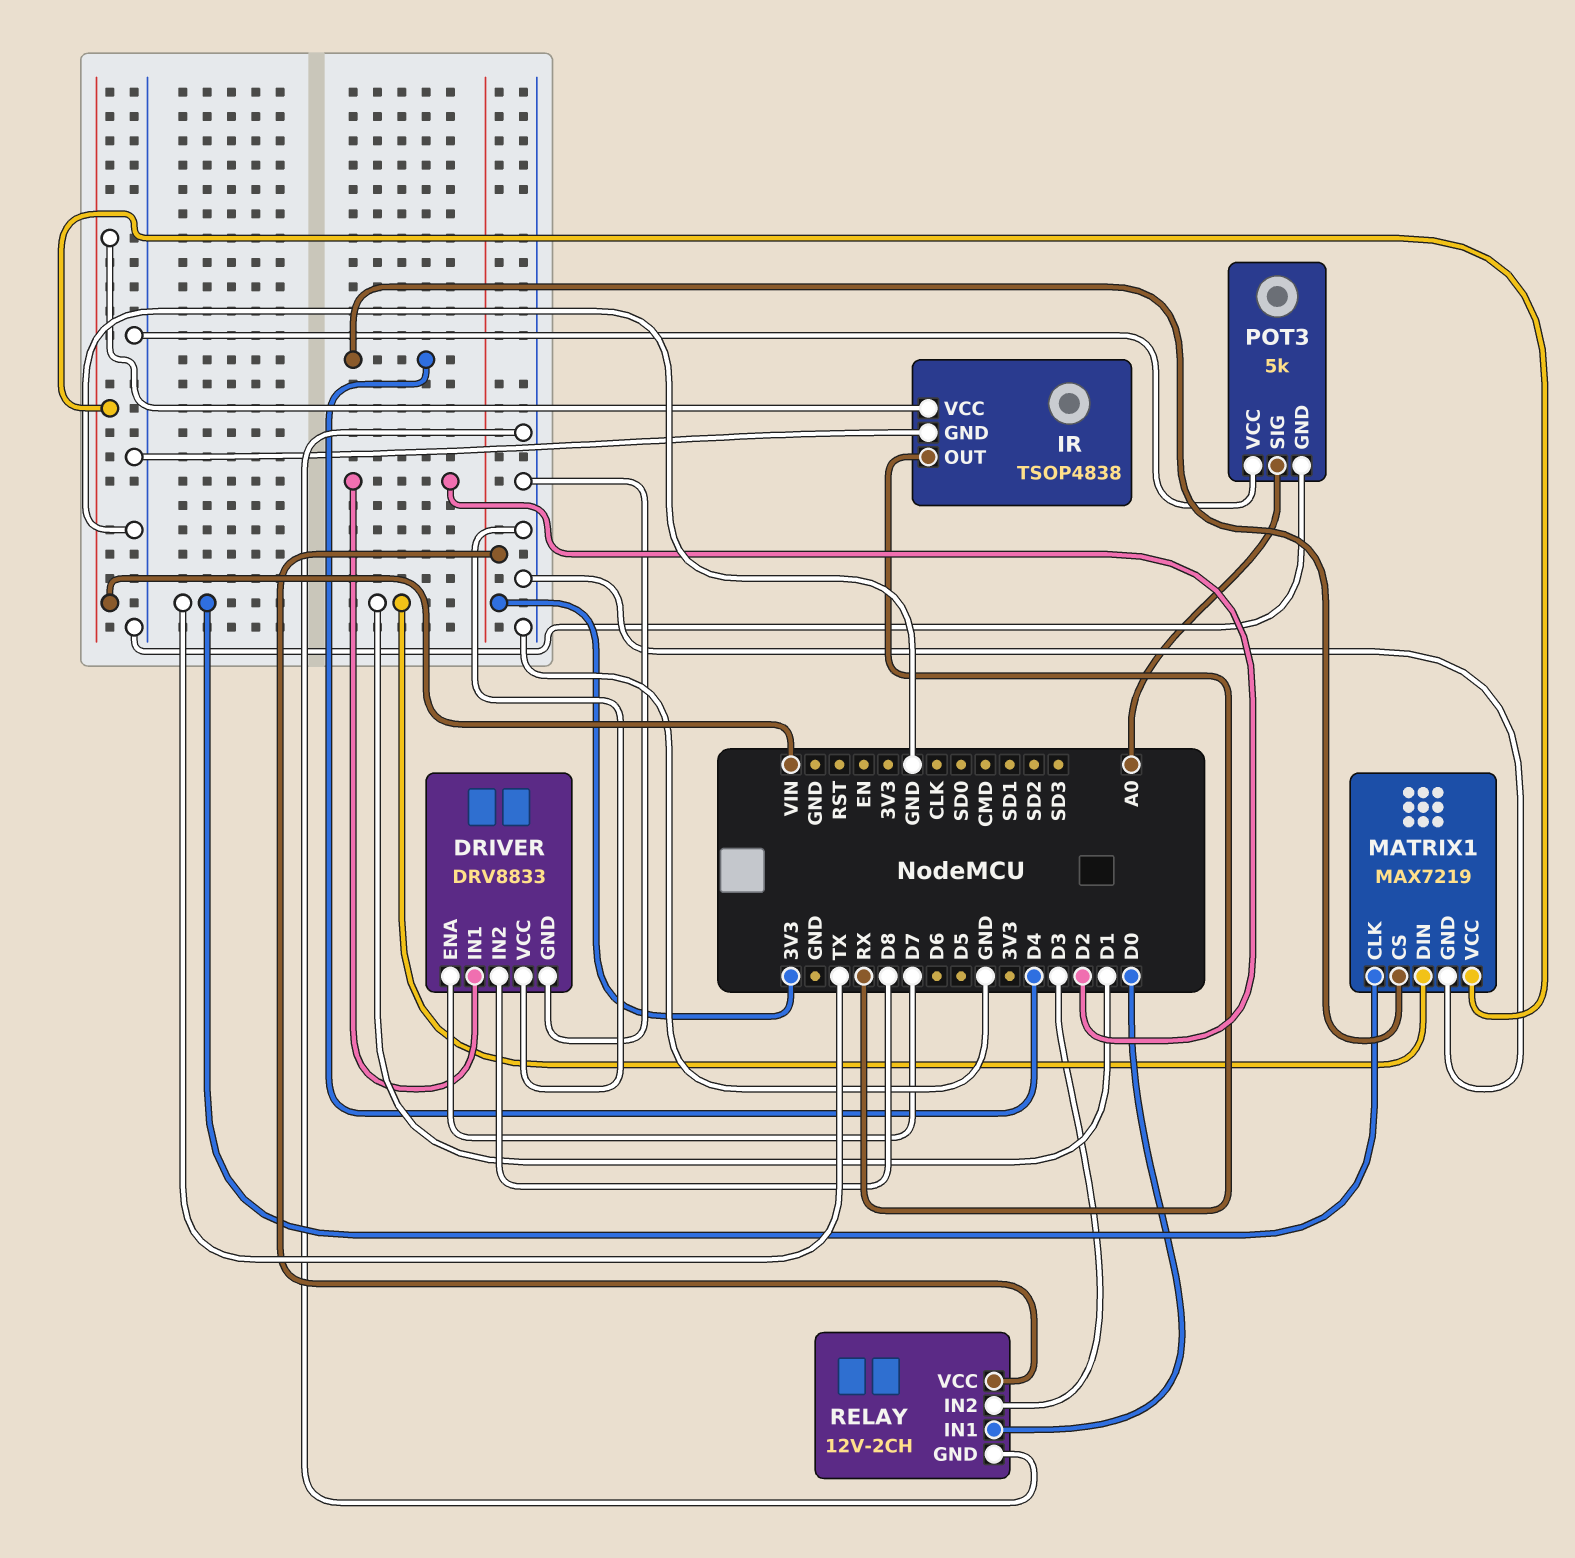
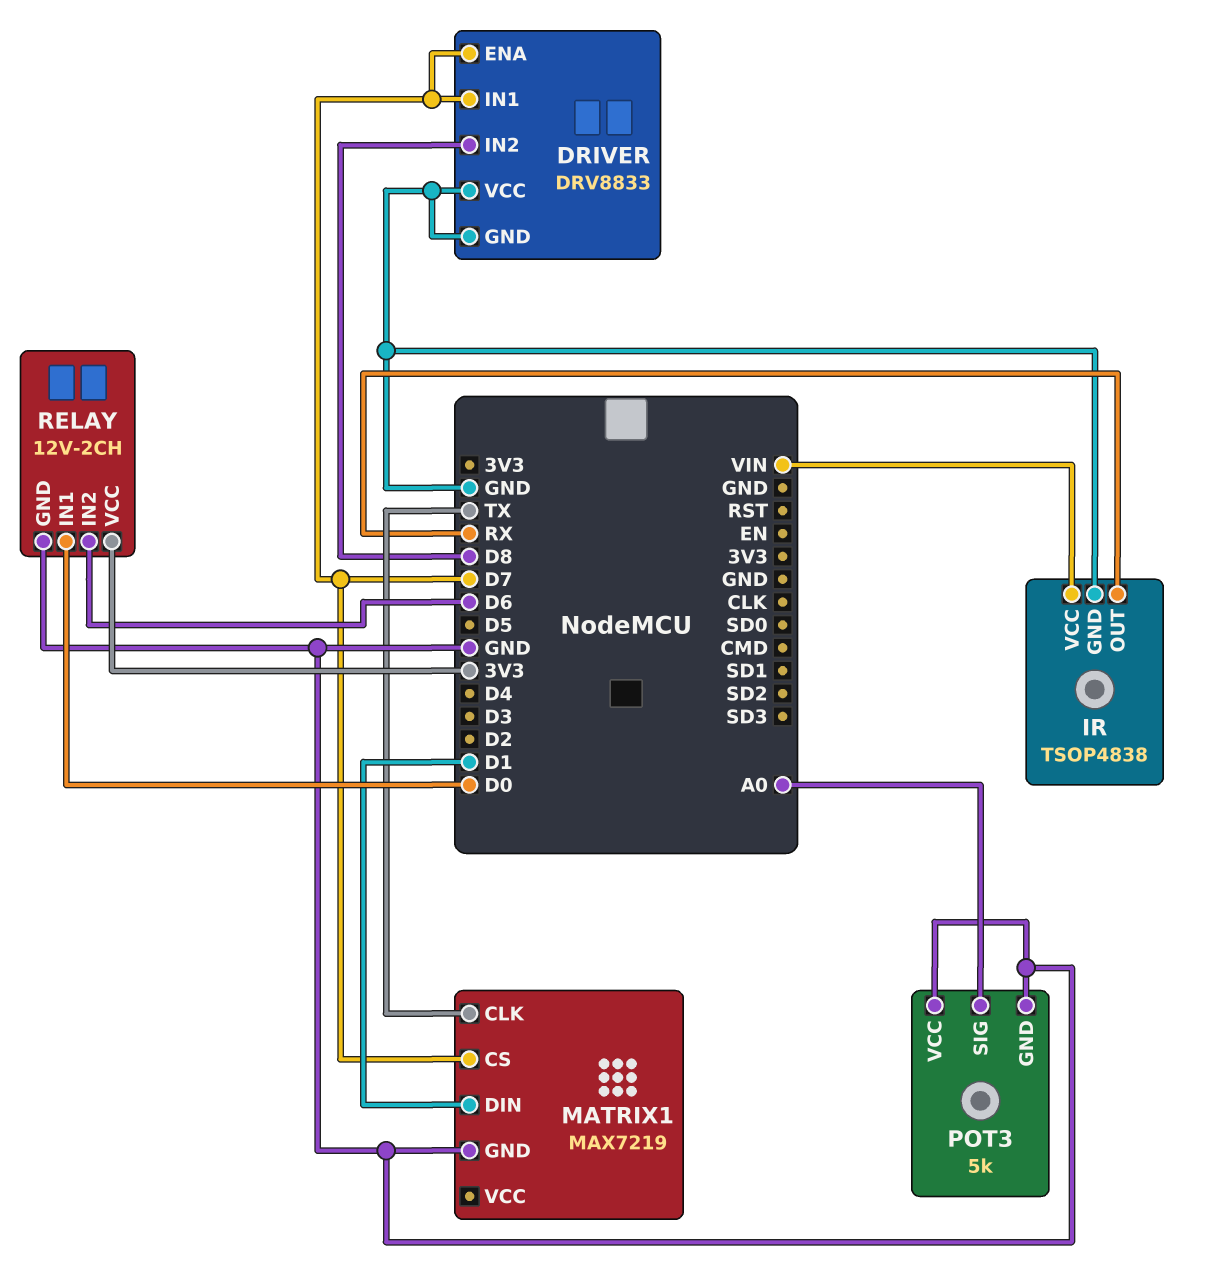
DRIVER pin IN1: D2 -> D7
MATRIX1 pin CS: D4 -> D7
MATRIX1 pin VCC: VIN -> none
RELAY pin IN2: D3 -> D6

